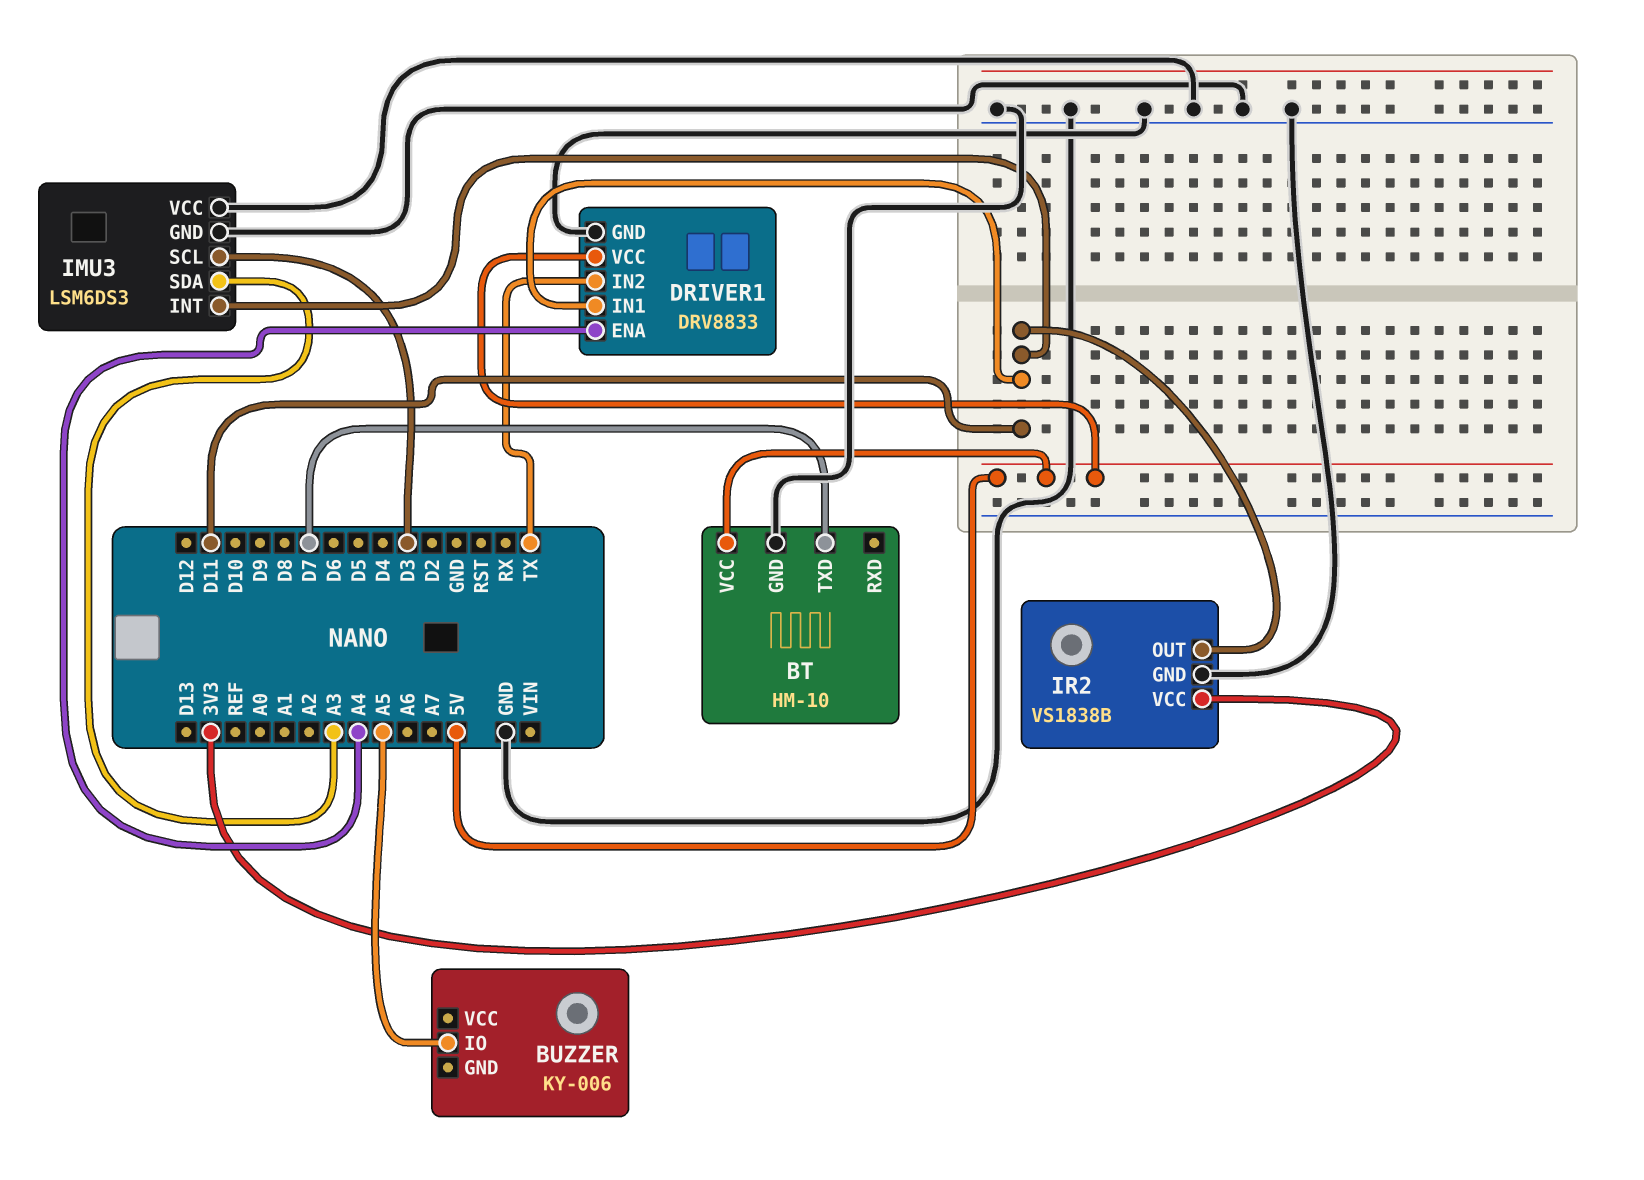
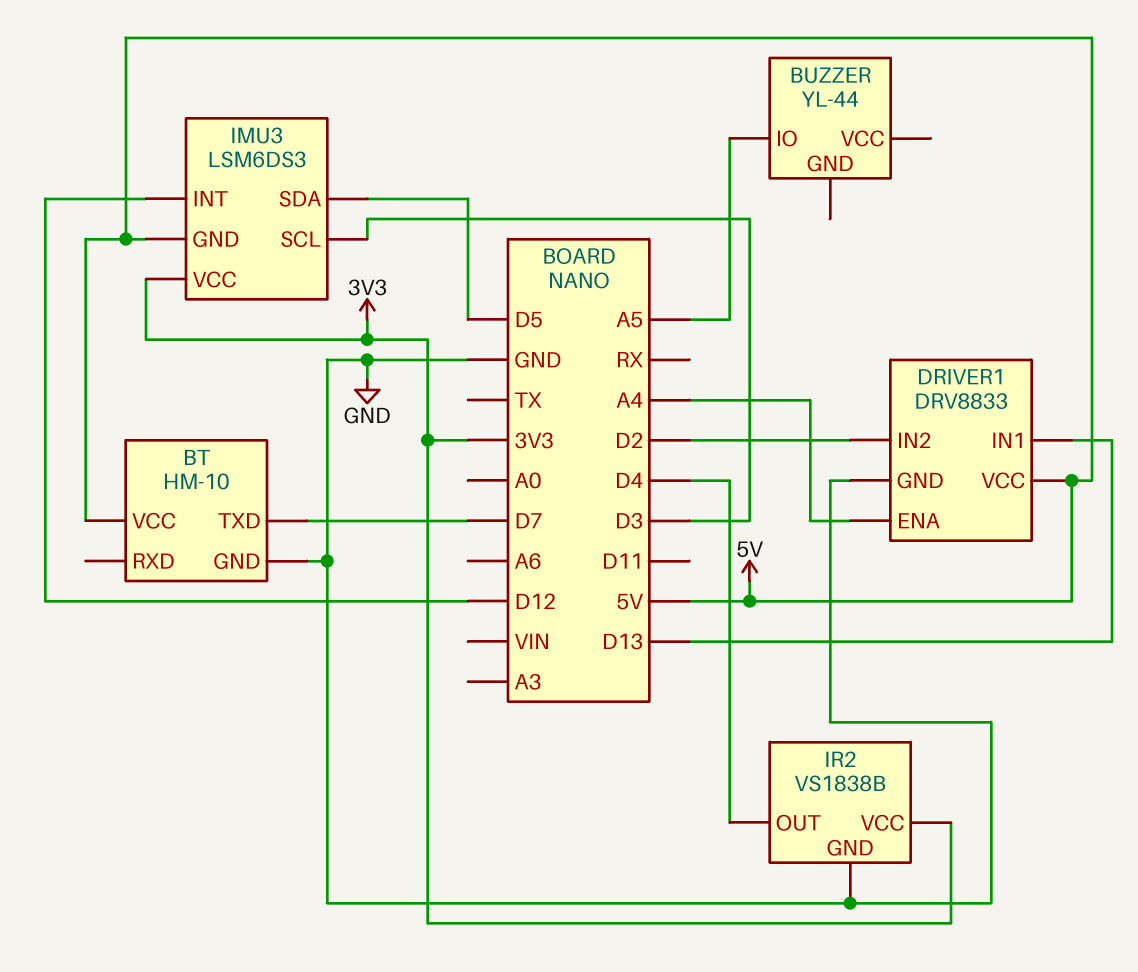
BUZZER: KY-006 -> YL-44
DRIVER1 pin IN1: D11 -> D13
DRIVER1 pin IN2: TX -> D2
IMU3 pin GND: GND -> 5V
IMU3 pin INT: D11 -> D12
IMU3 pin SDA: A3 -> D5
IMU3 pin VCC: GND -> 3V3
IR2 pin OUT: D11 -> D4

